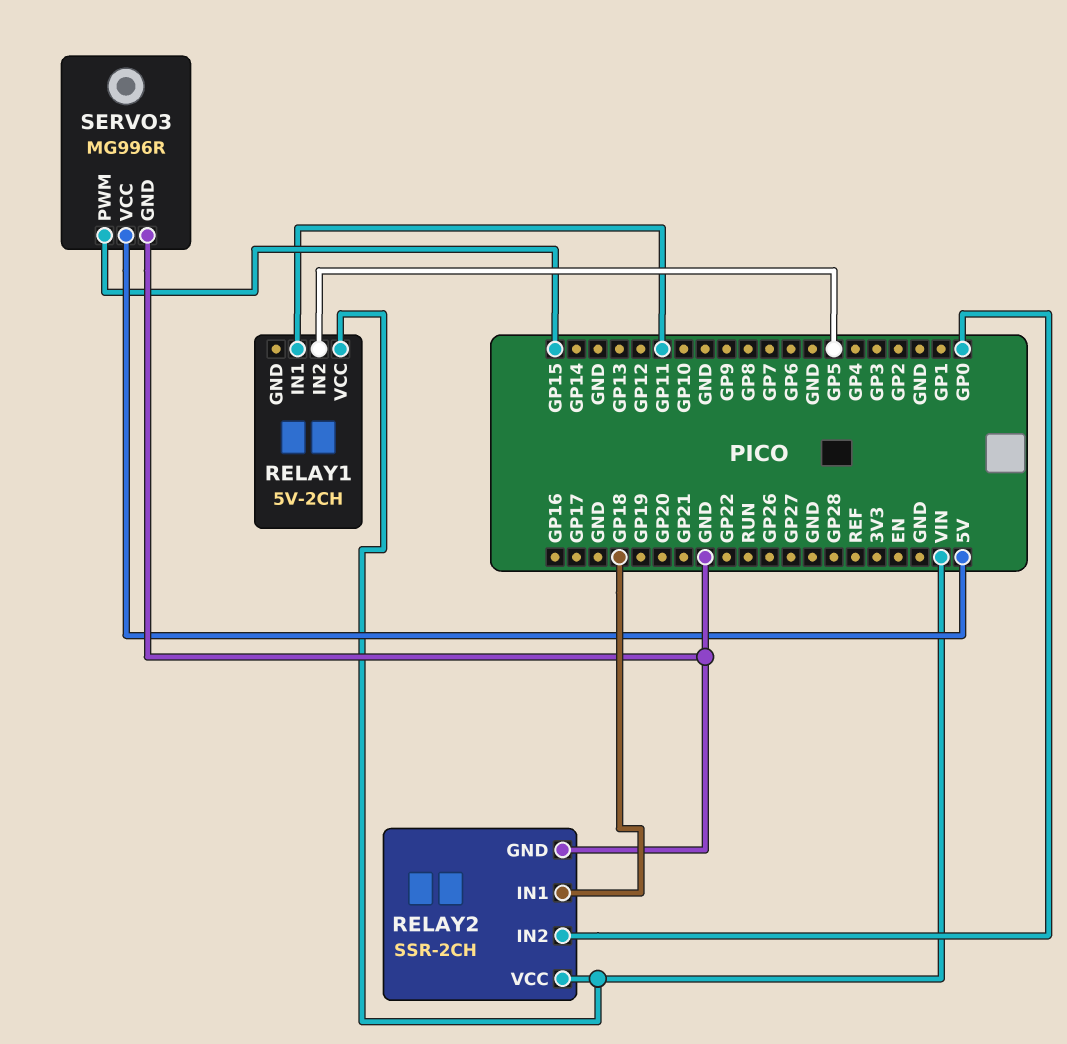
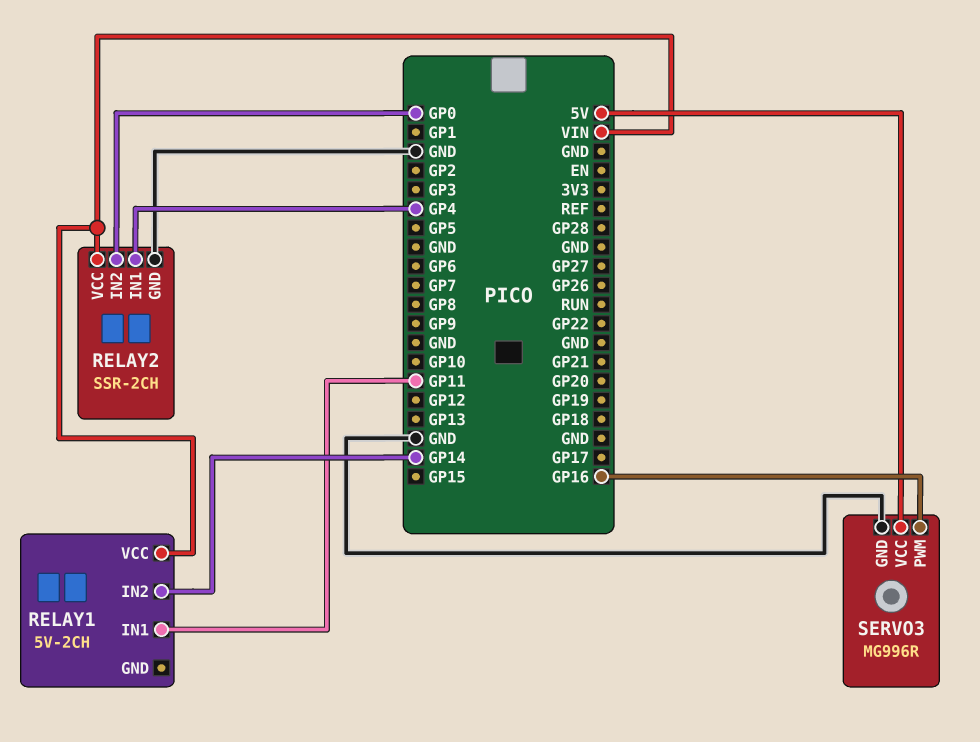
RELAY1 pin IN2: GP5 -> GP14
RELAY2 pin IN1: GP18 -> GP4
SERVO3 pin PWM: GP15 -> GP16

